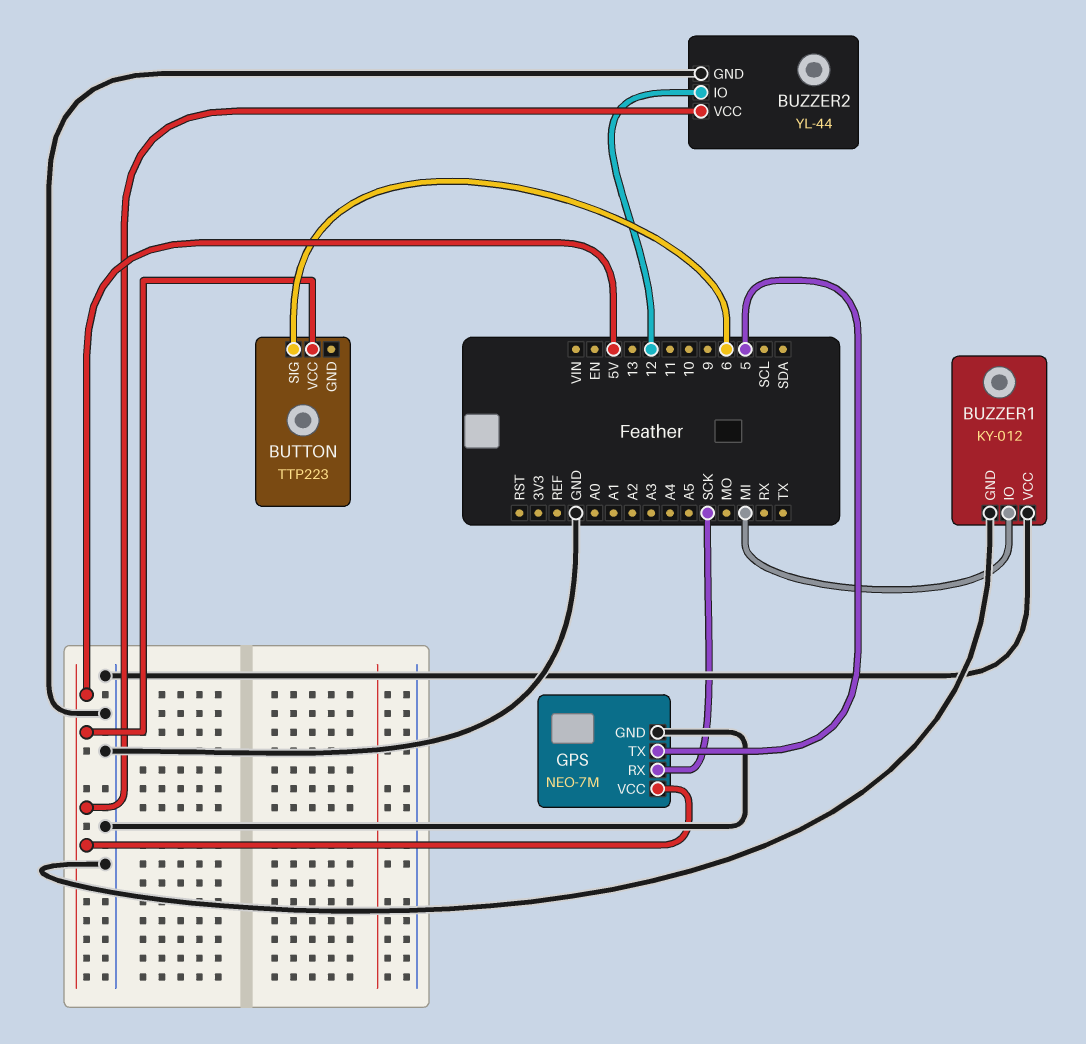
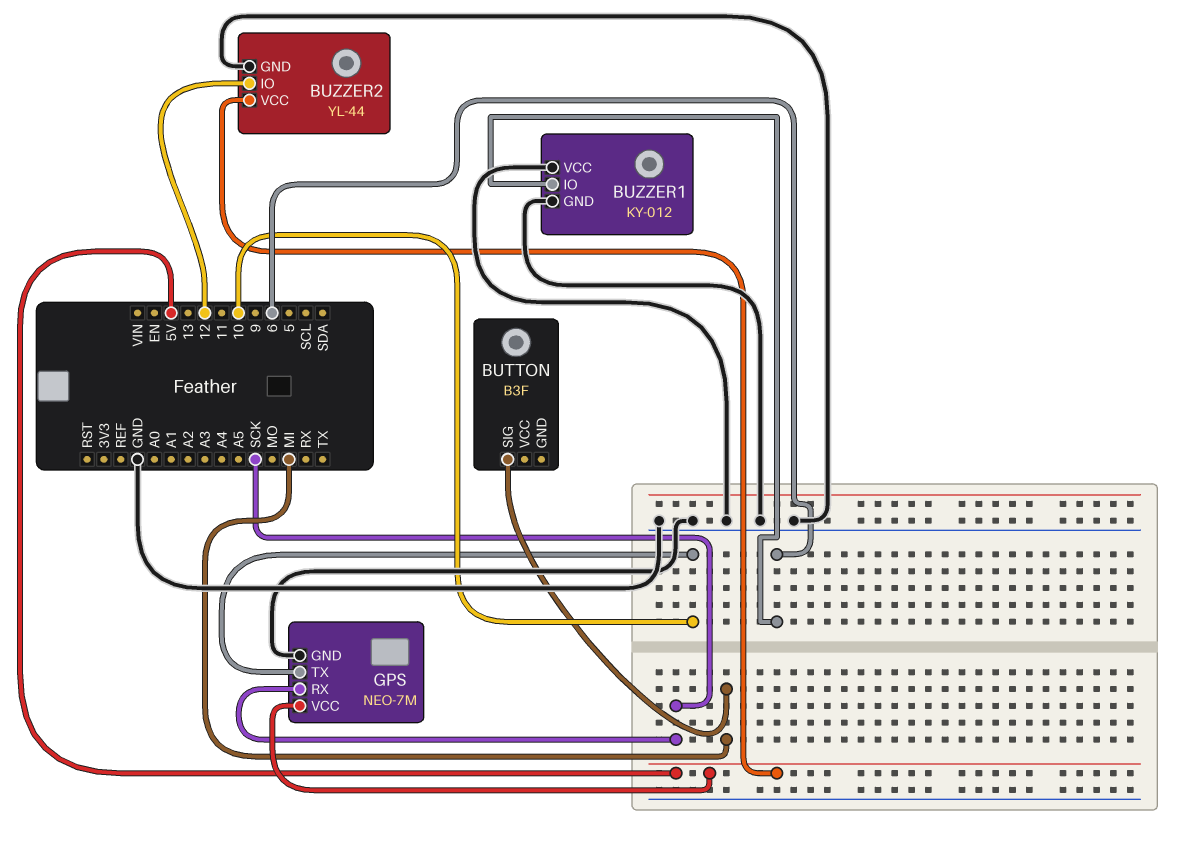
BUTTON: TTP223 -> B3F
BUTTON pin SIG: 6 -> MI
BUTTON pin VCC: 5V -> none
BUZZER1 pin IO: MI -> 6
GPS pin TX: 5 -> 10

